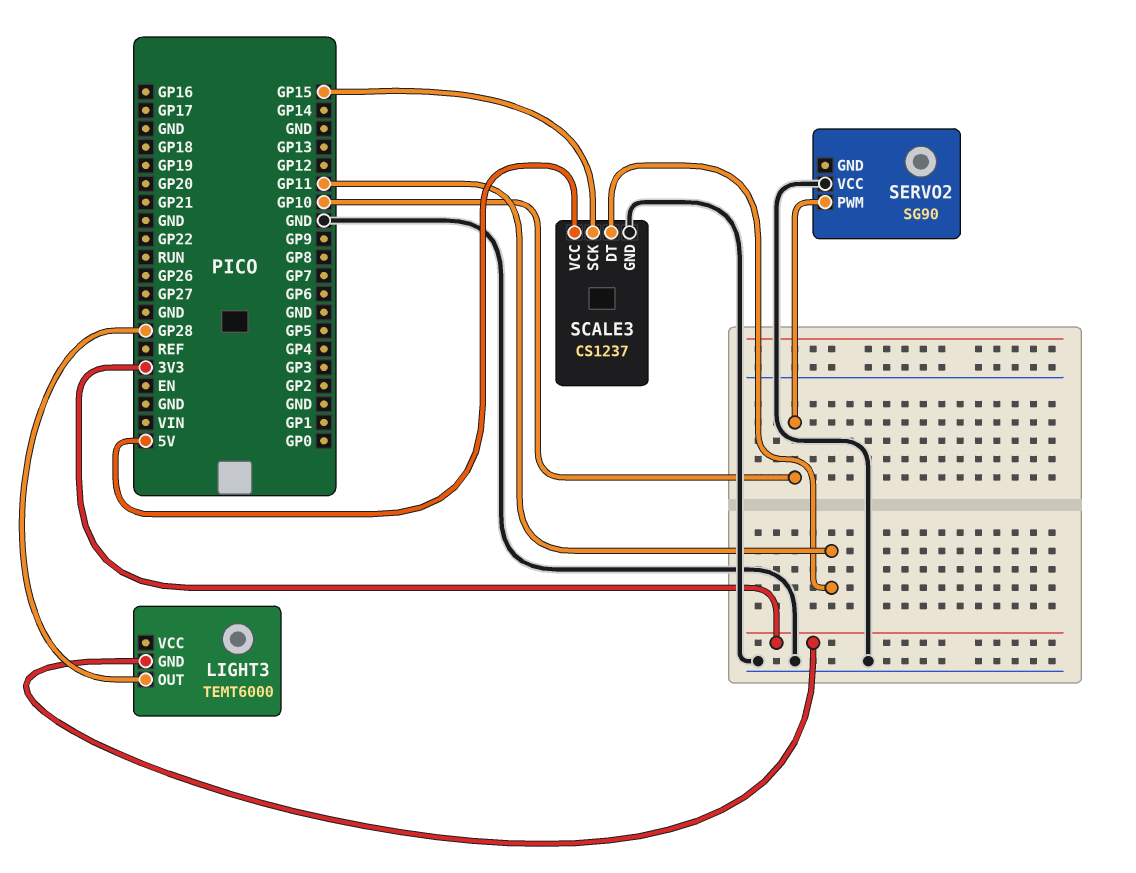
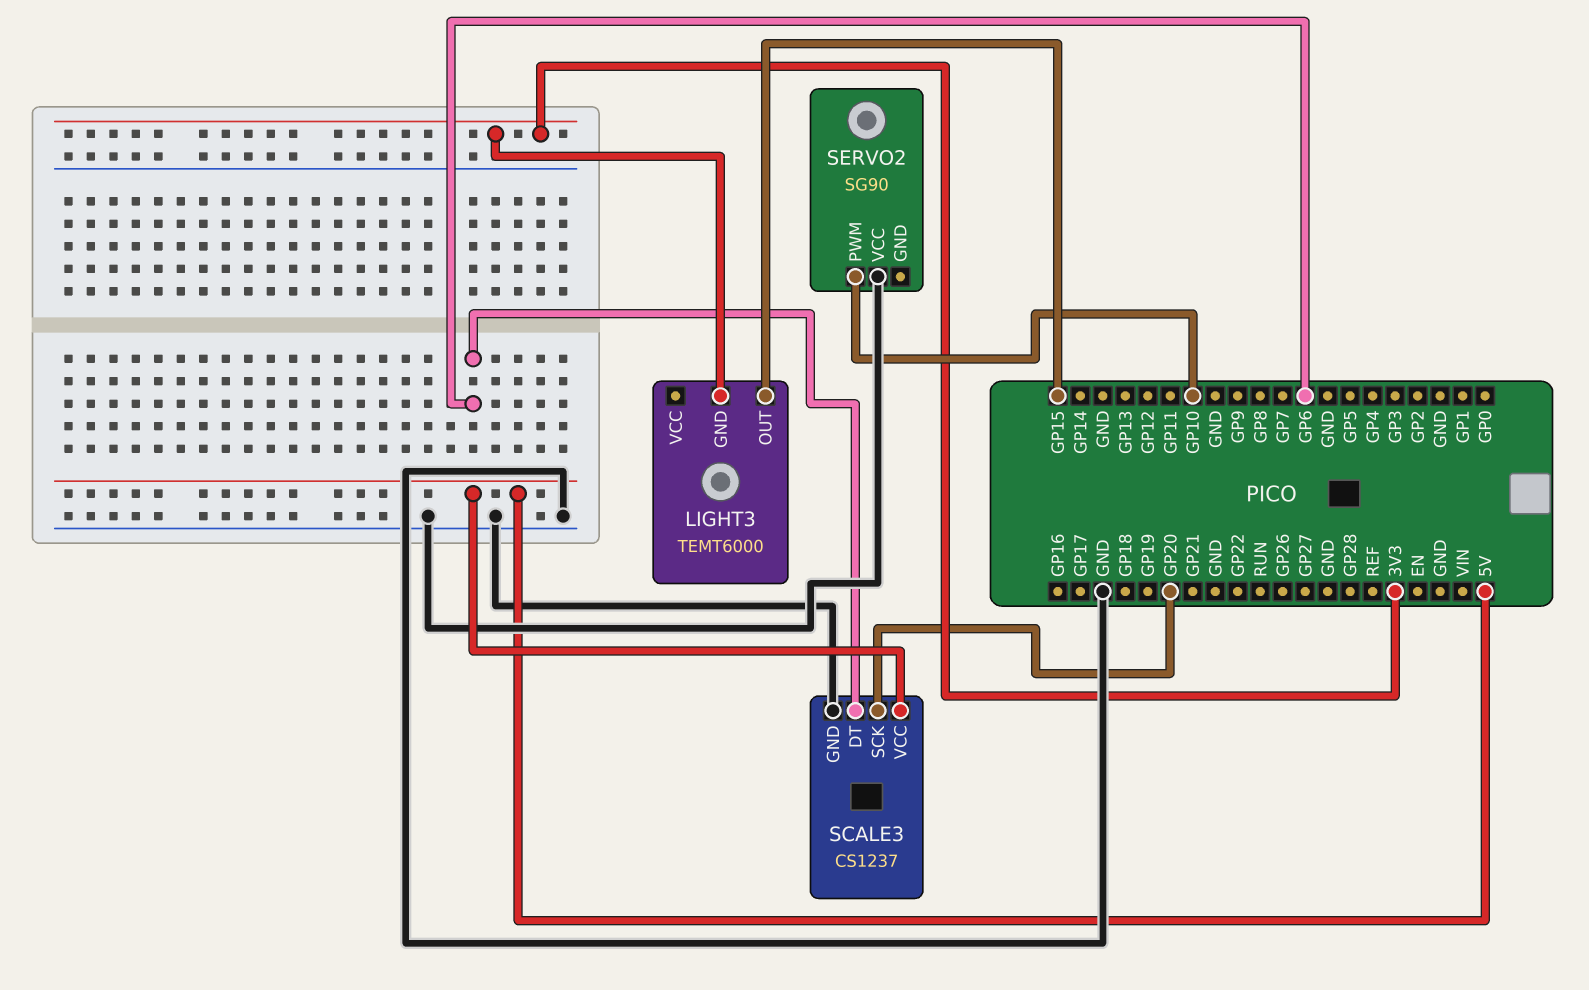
LIGHT3 pin OUT: GP28 -> GP15
SCALE3 pin DT: GP11 -> GP6
SCALE3 pin SCK: GP15 -> GP20

